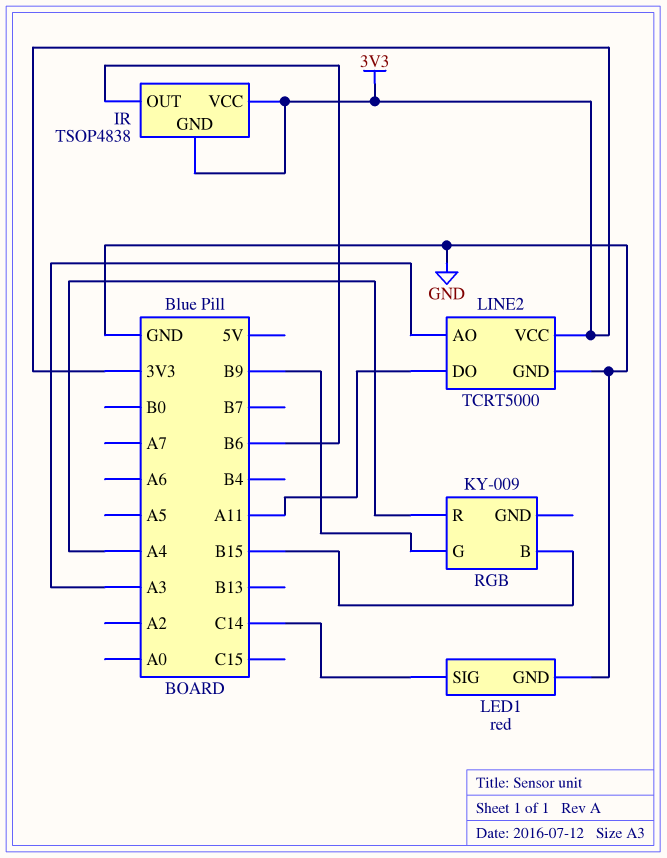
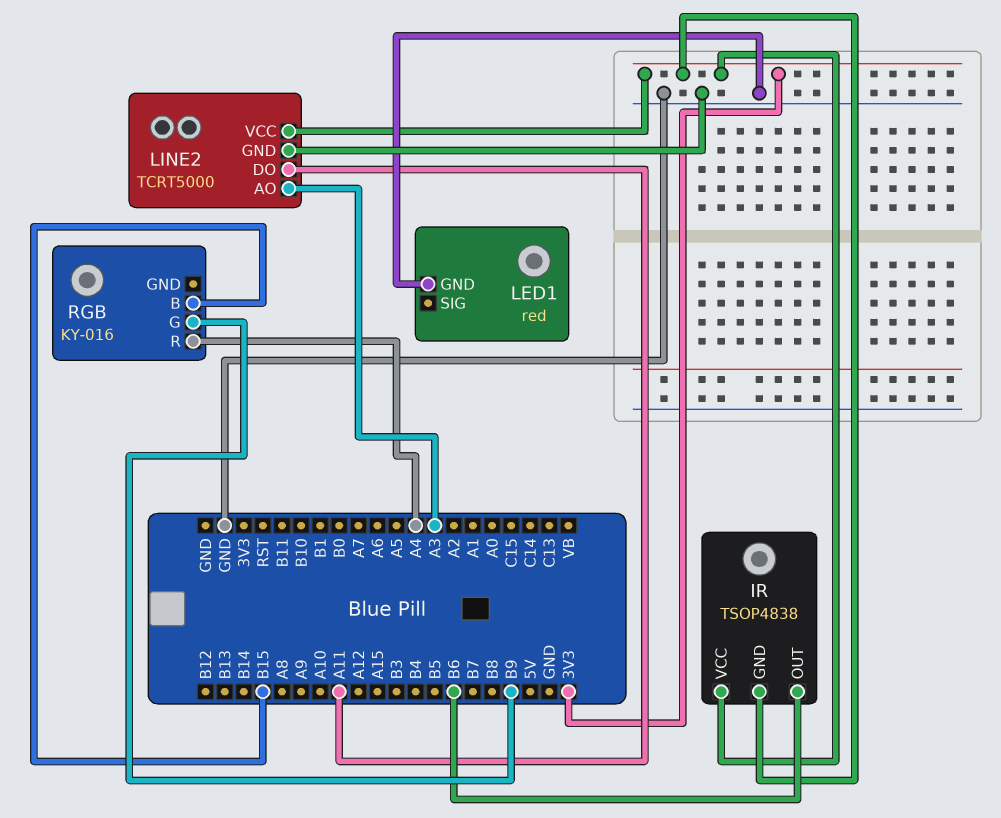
LED1 pin SIG: C14 -> none
RGB: KY-009 -> KY-016

